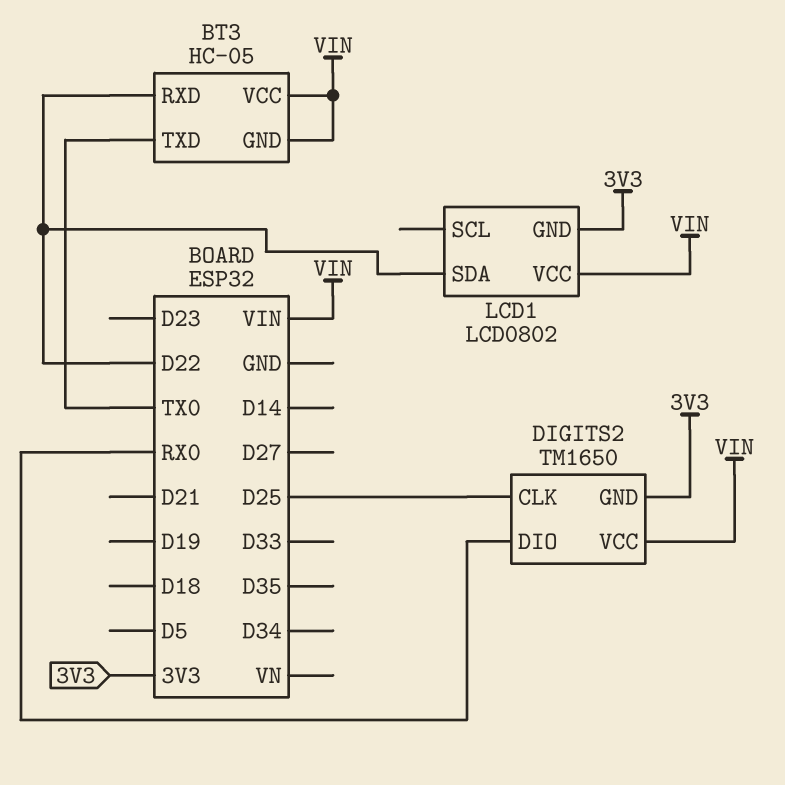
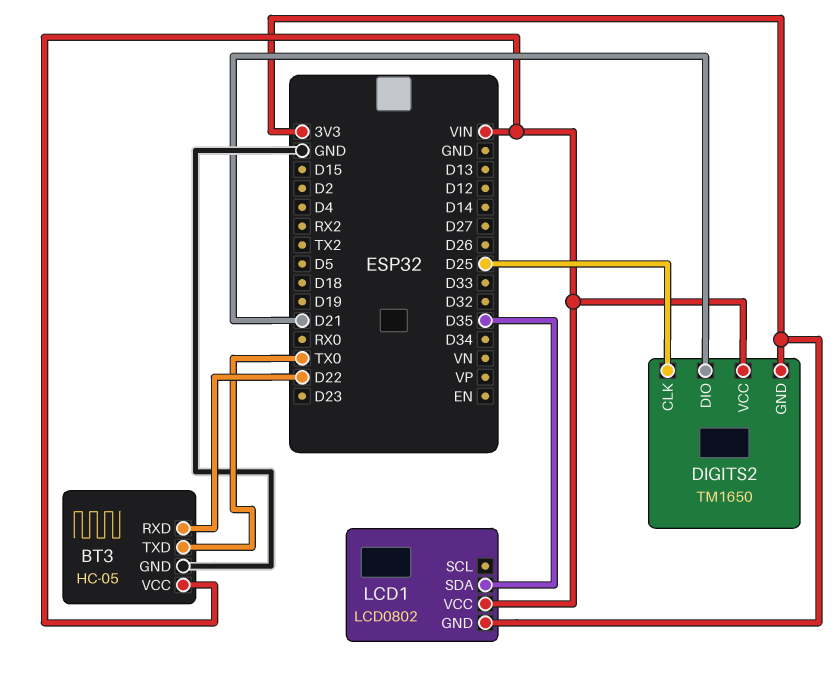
BT3 pin GND: VIN -> GND
DIGITS2 pin DIO: RX0 -> D21
LCD1 pin SDA: D22 -> D35

